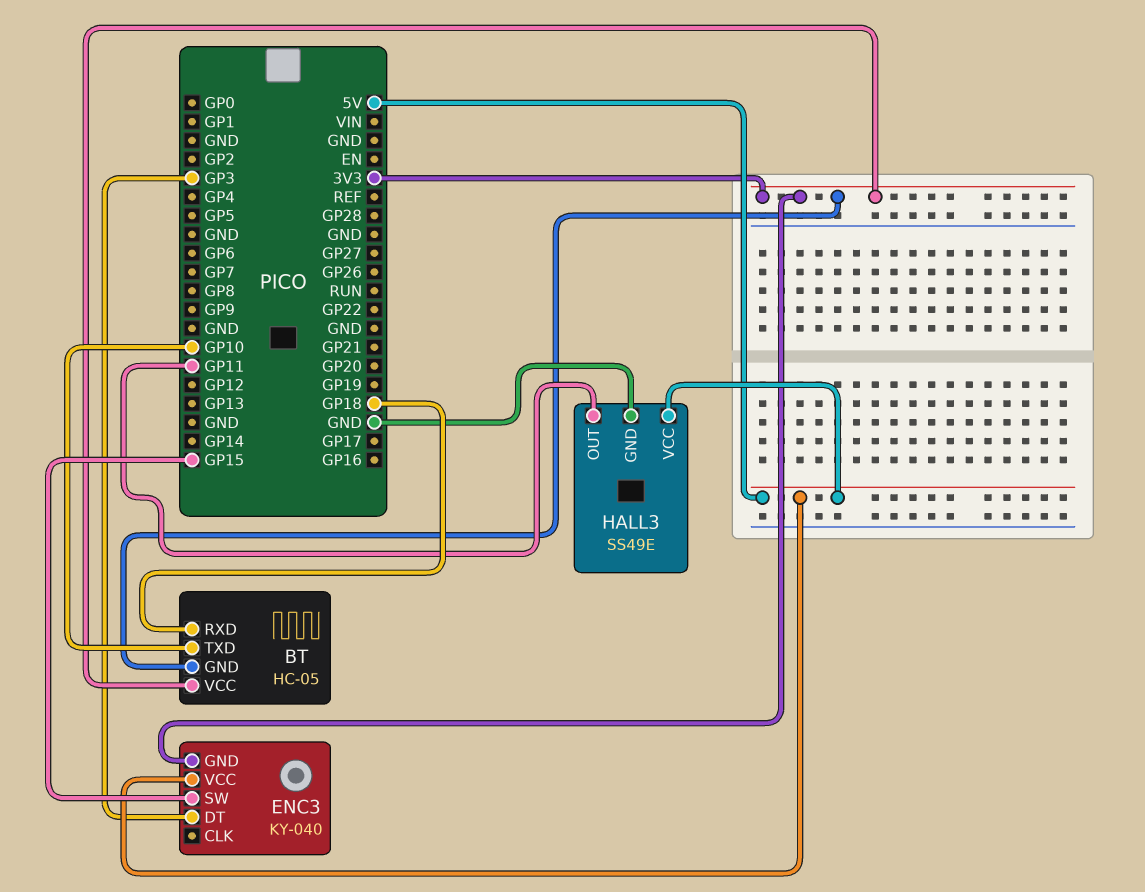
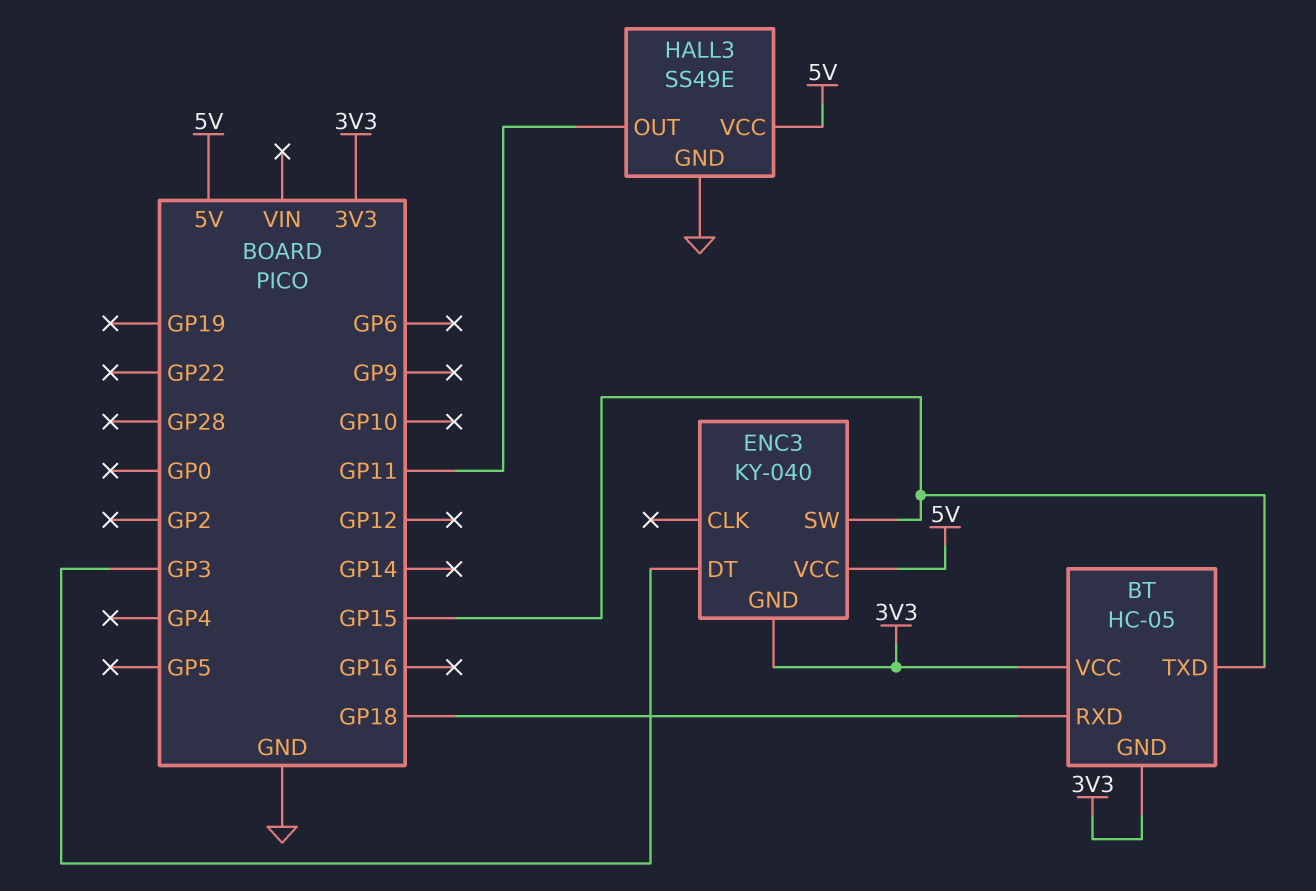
BT pin TXD: GP10 -> GP15

